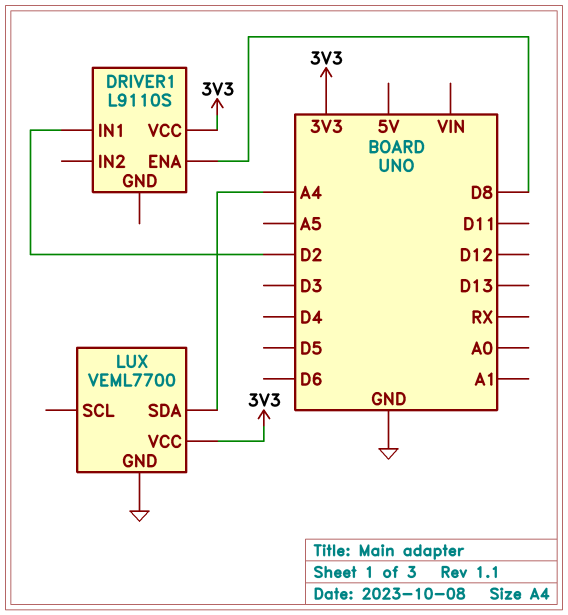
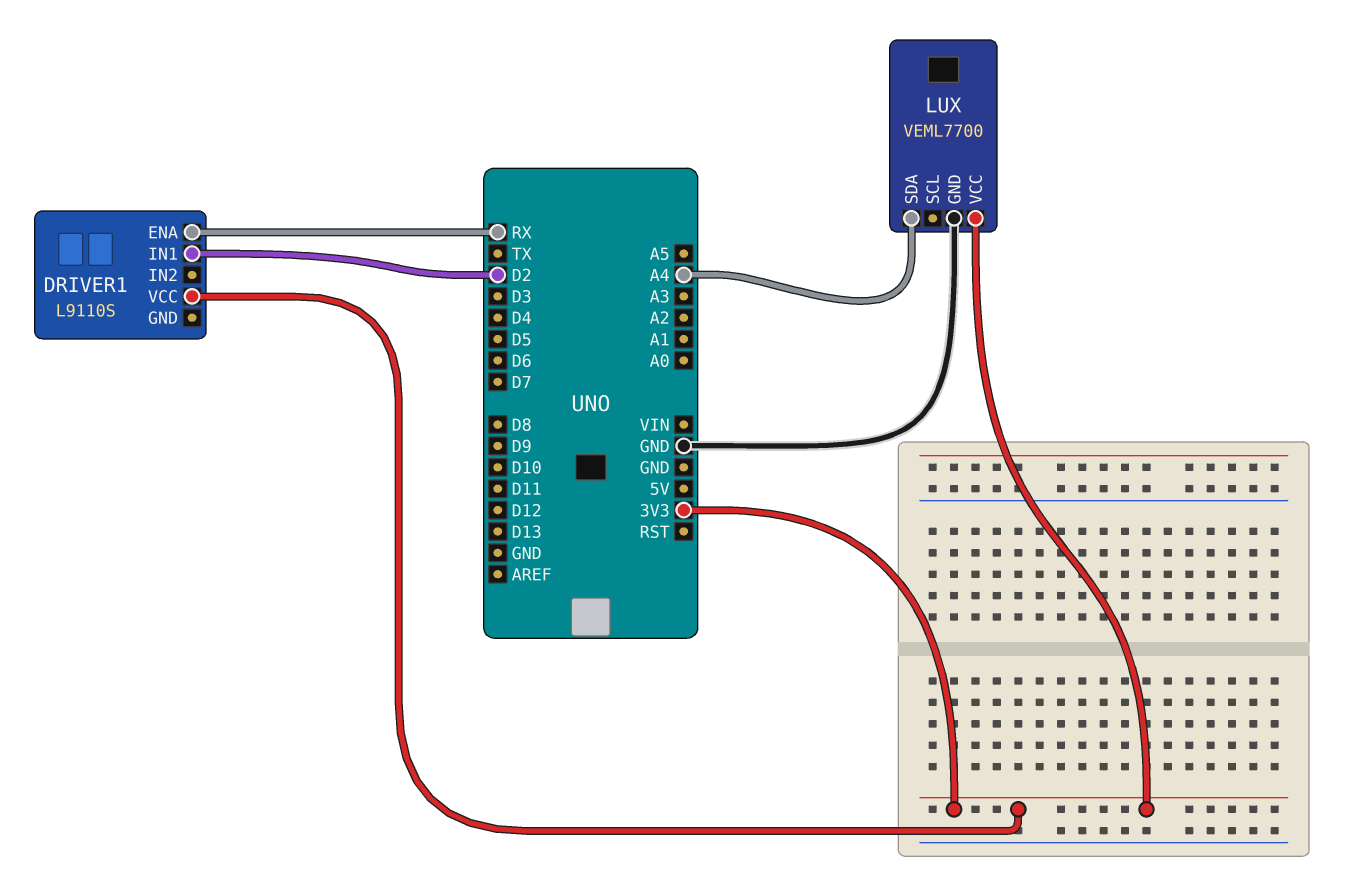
DRIVER1 pin ENA: D8 -> RX

